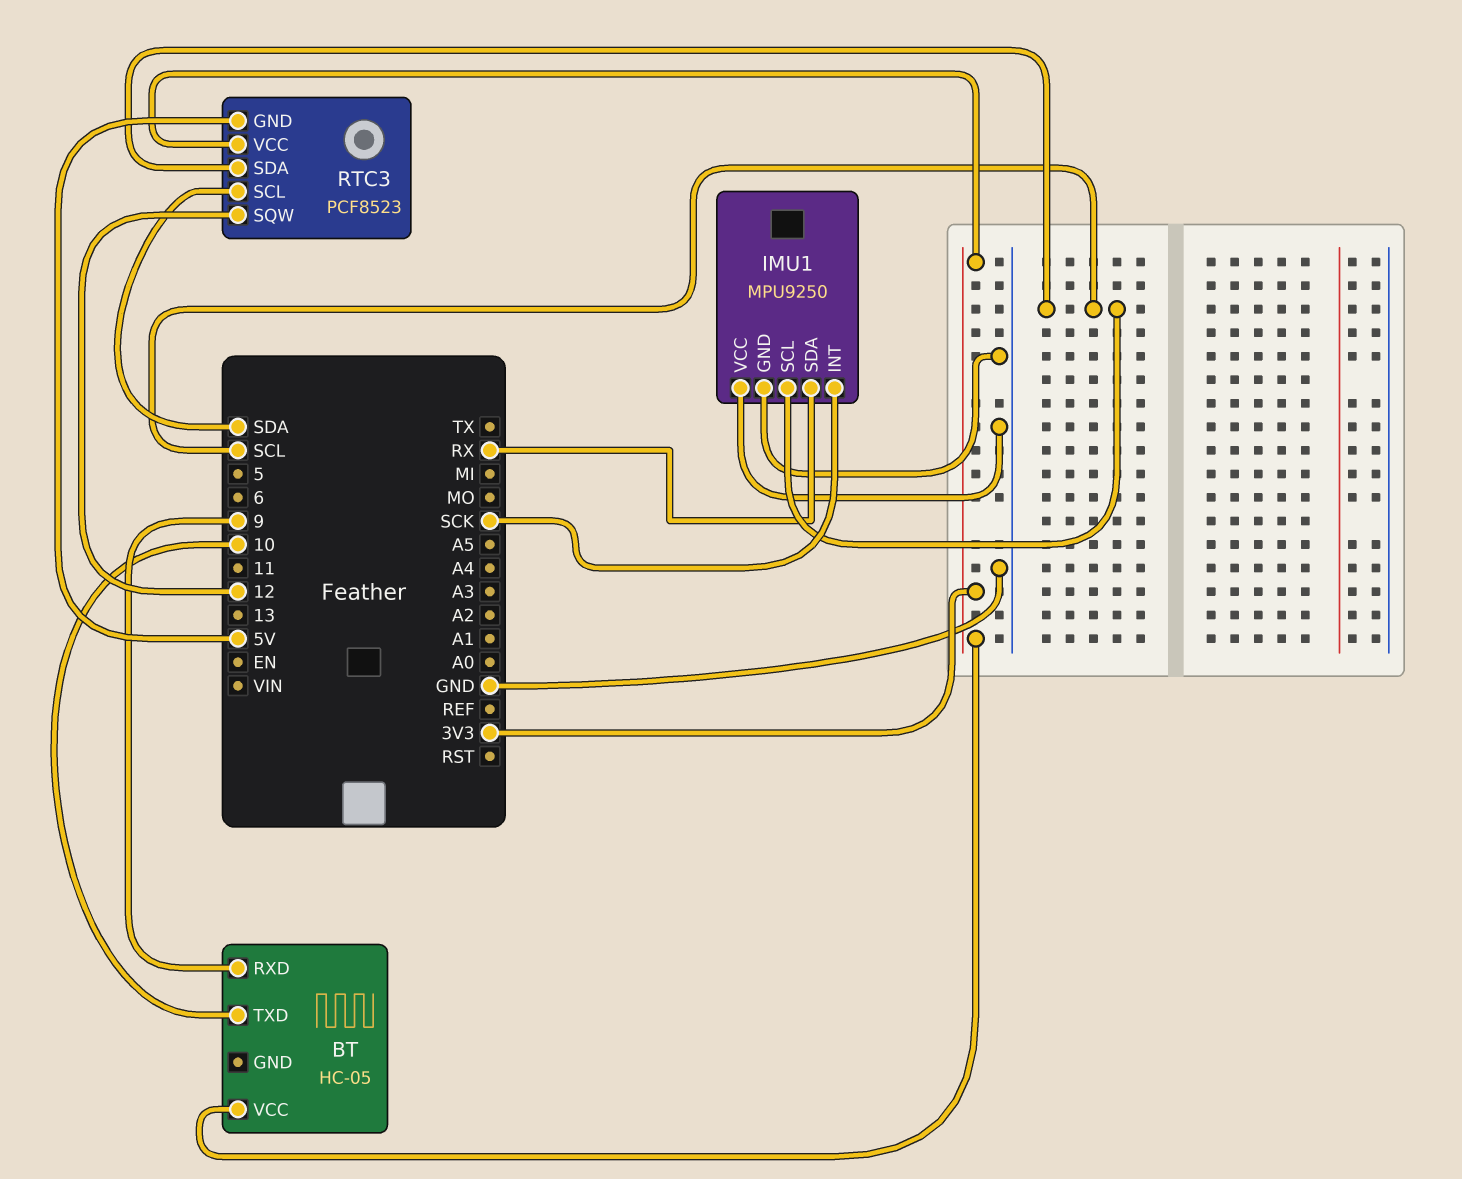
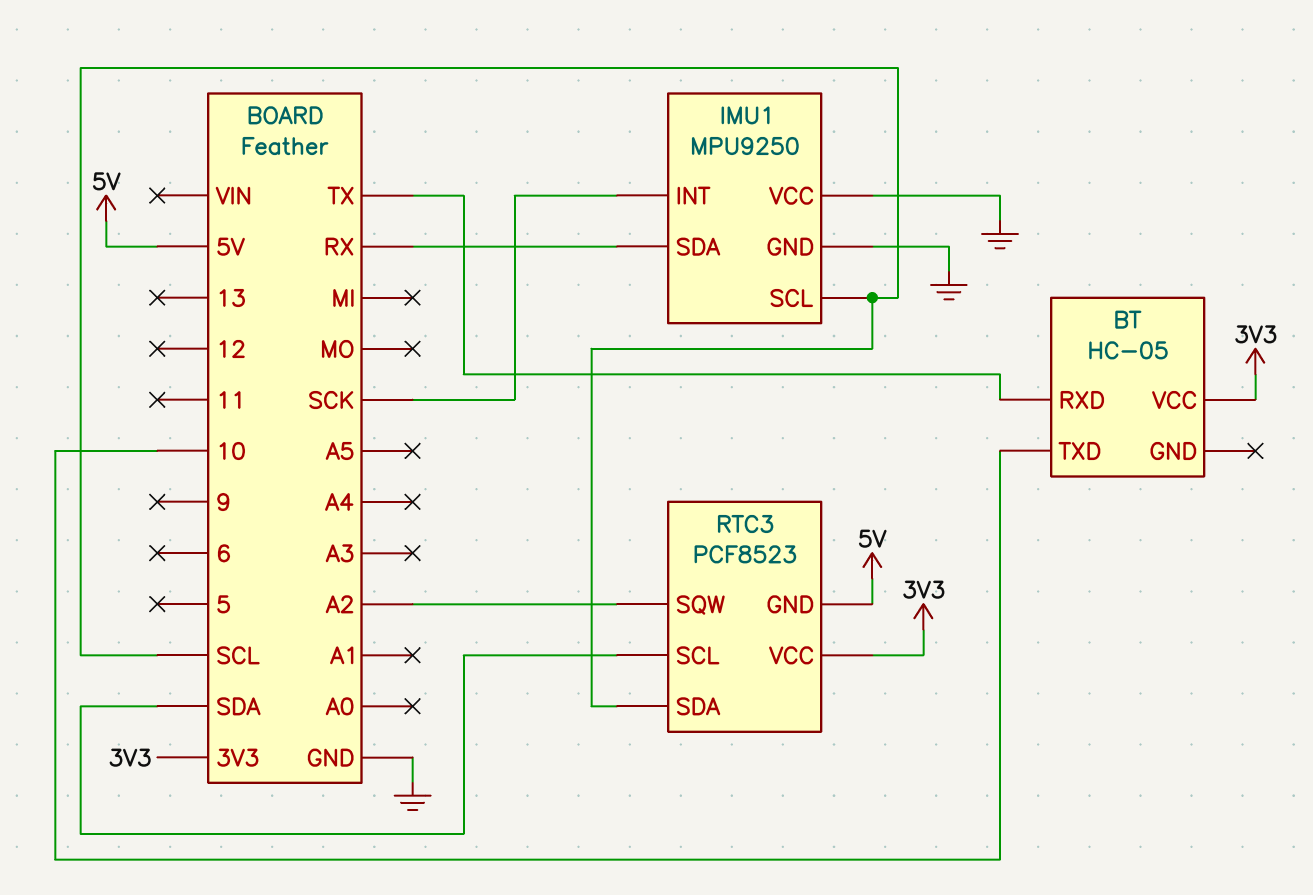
BT pin RXD: 9 -> TX
RTC3 pin SQW: 12 -> A2

